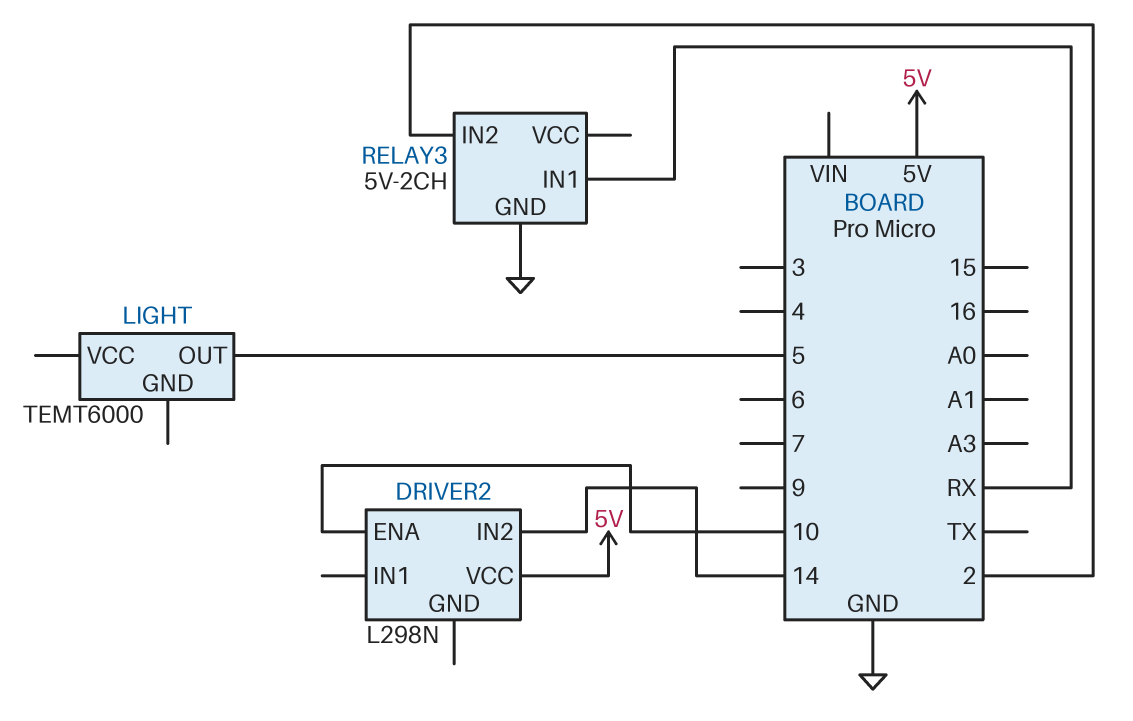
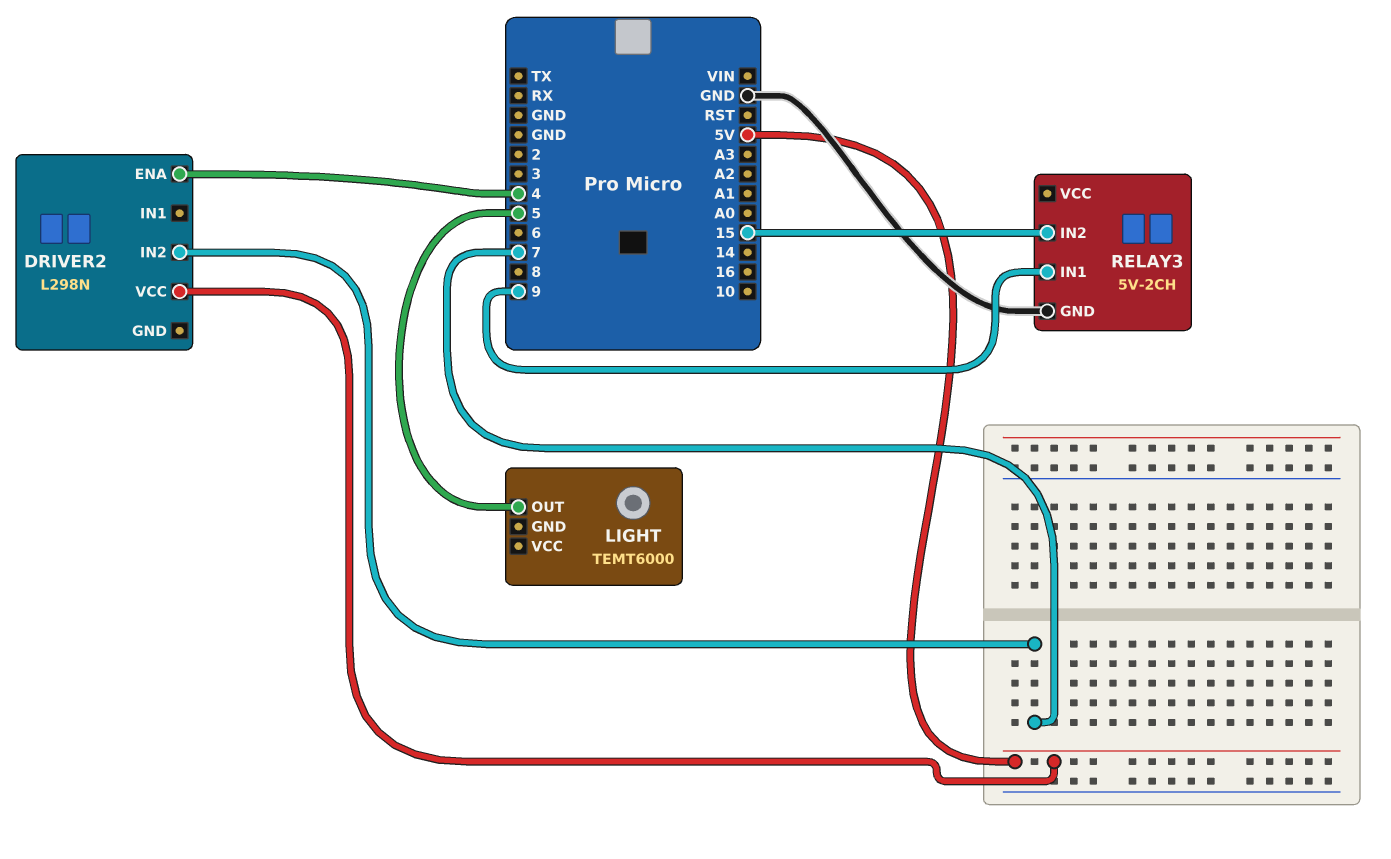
DRIVER2 pin ENA: 10 -> 4
DRIVER2 pin IN2: 14 -> 7
RELAY3 pin IN1: RX -> 9
RELAY3 pin IN2: 2 -> 15

